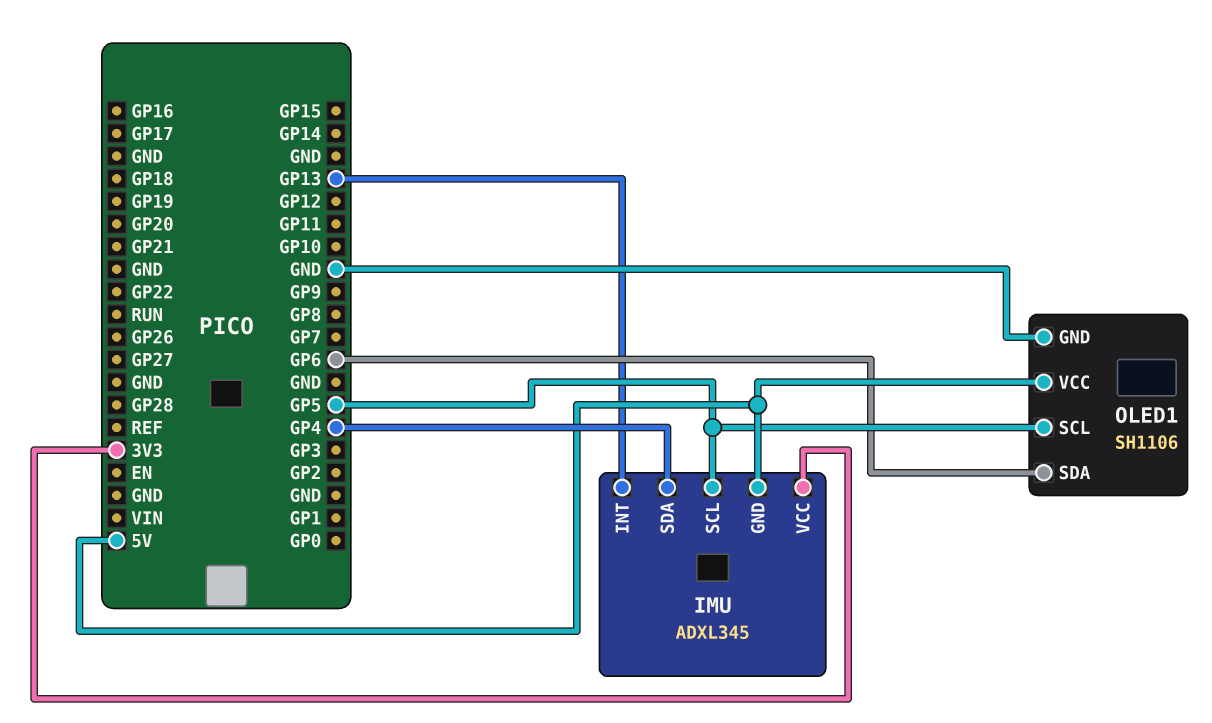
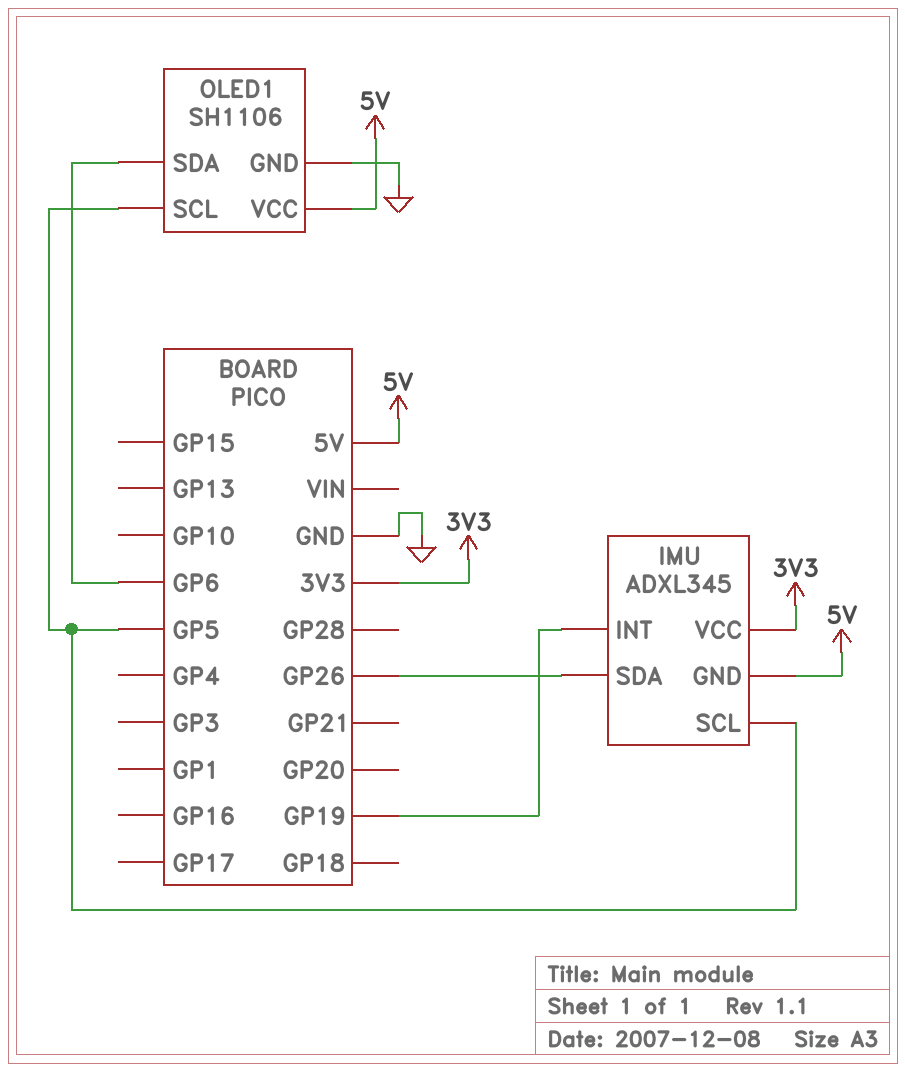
IMU pin INT: GP13 -> GP19
IMU pin SDA: GP4 -> GP26

